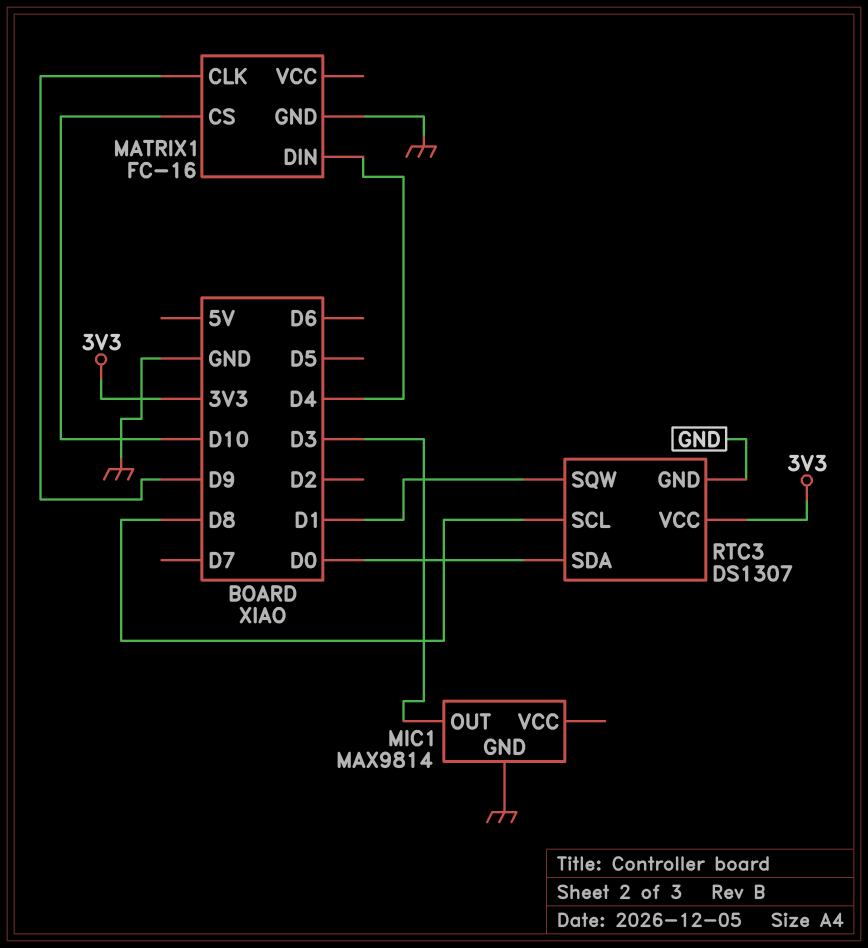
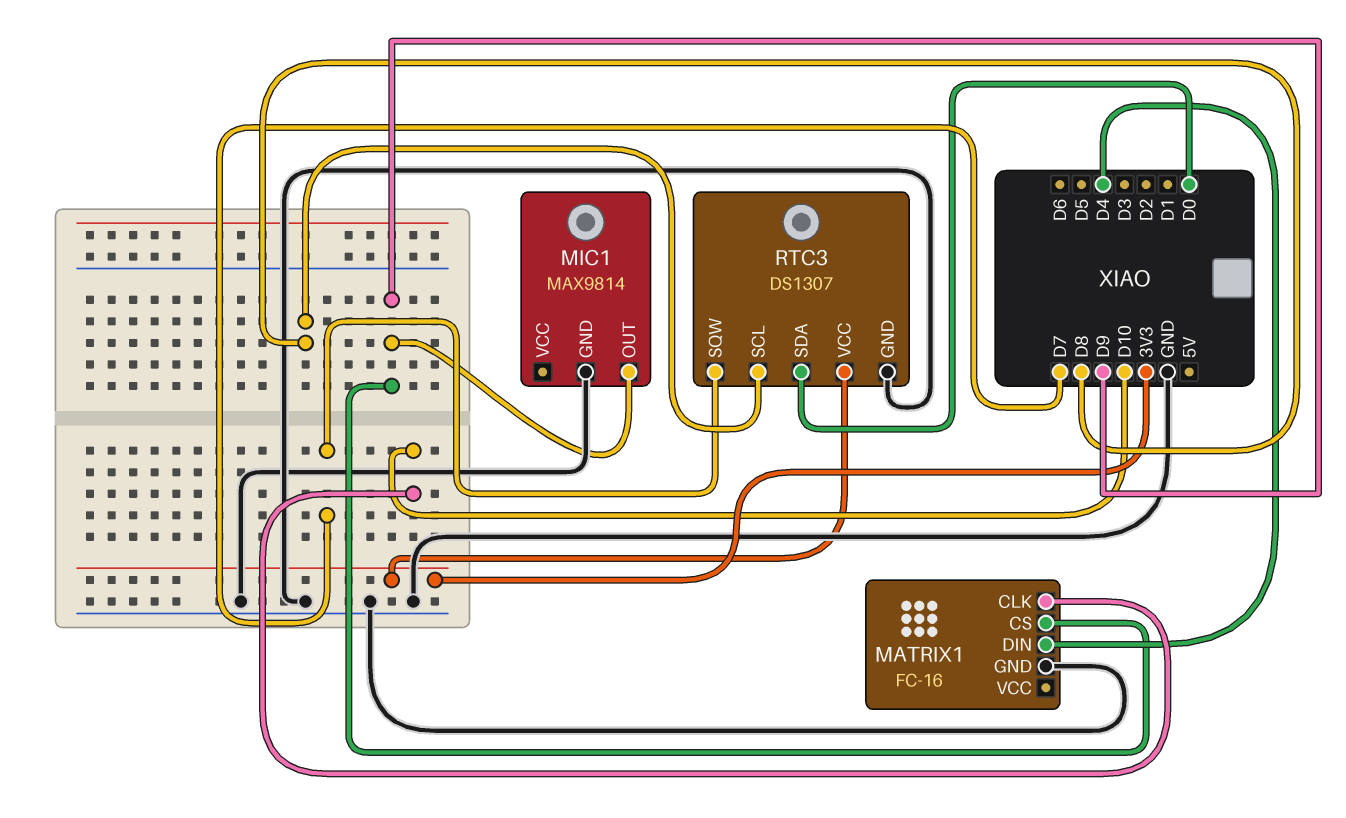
MATRIX1 pin CLK: D9 -> D10
MATRIX1 pin CS: D10 -> D9
MIC1 pin OUT: D3 -> D9
RTC3 pin SQW: D1 -> D7

